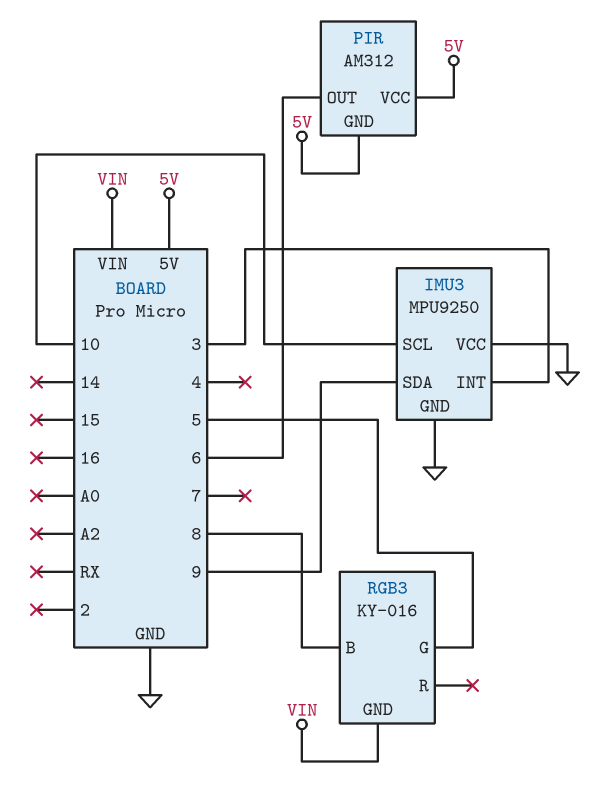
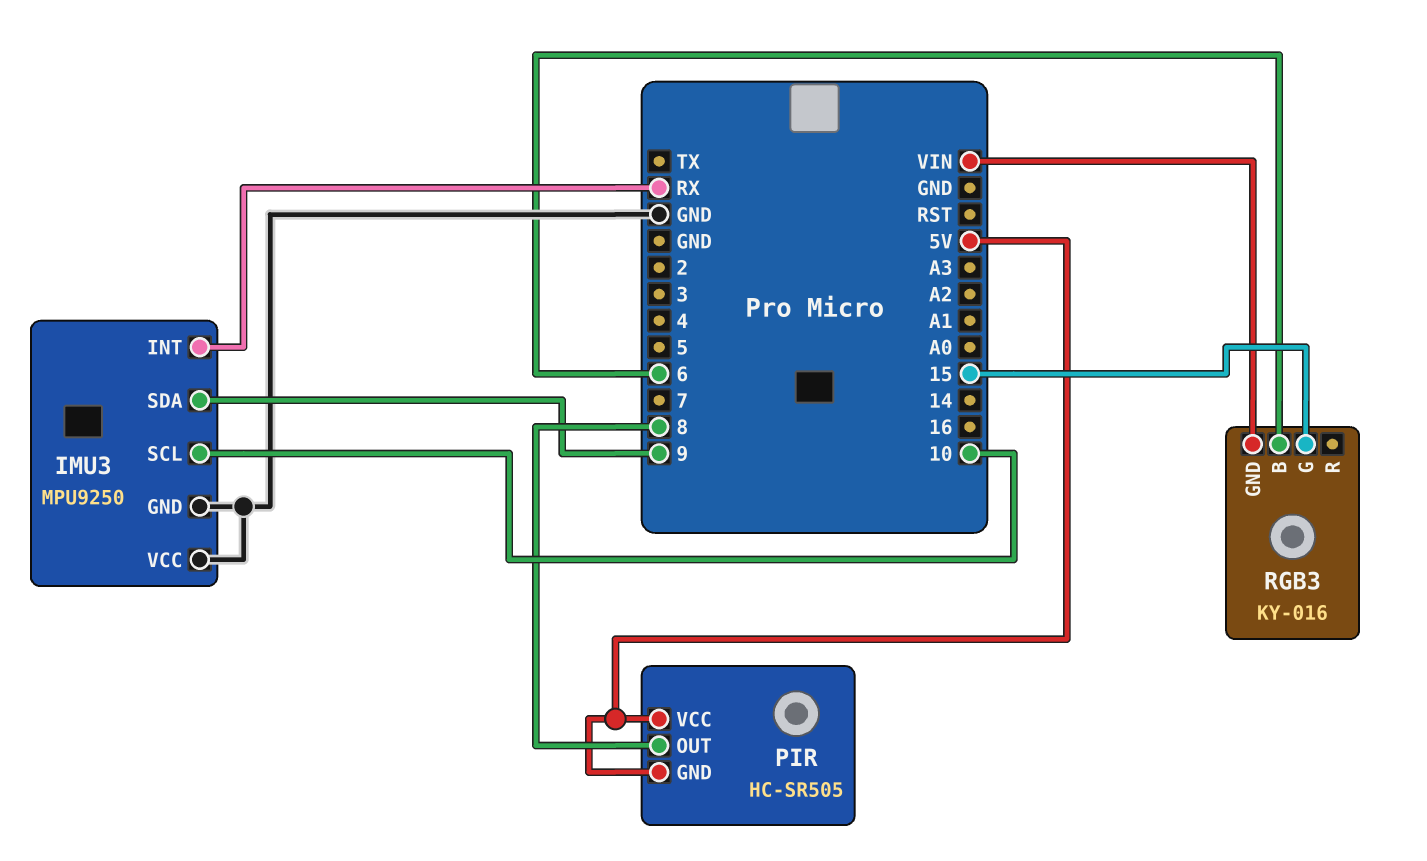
IMU3 pin INT: 3 -> RX
PIR: AM312 -> HC-SR505
PIR pin OUT: 6 -> 8
RGB3 pin B: 8 -> 6
RGB3 pin G: 5 -> 15

